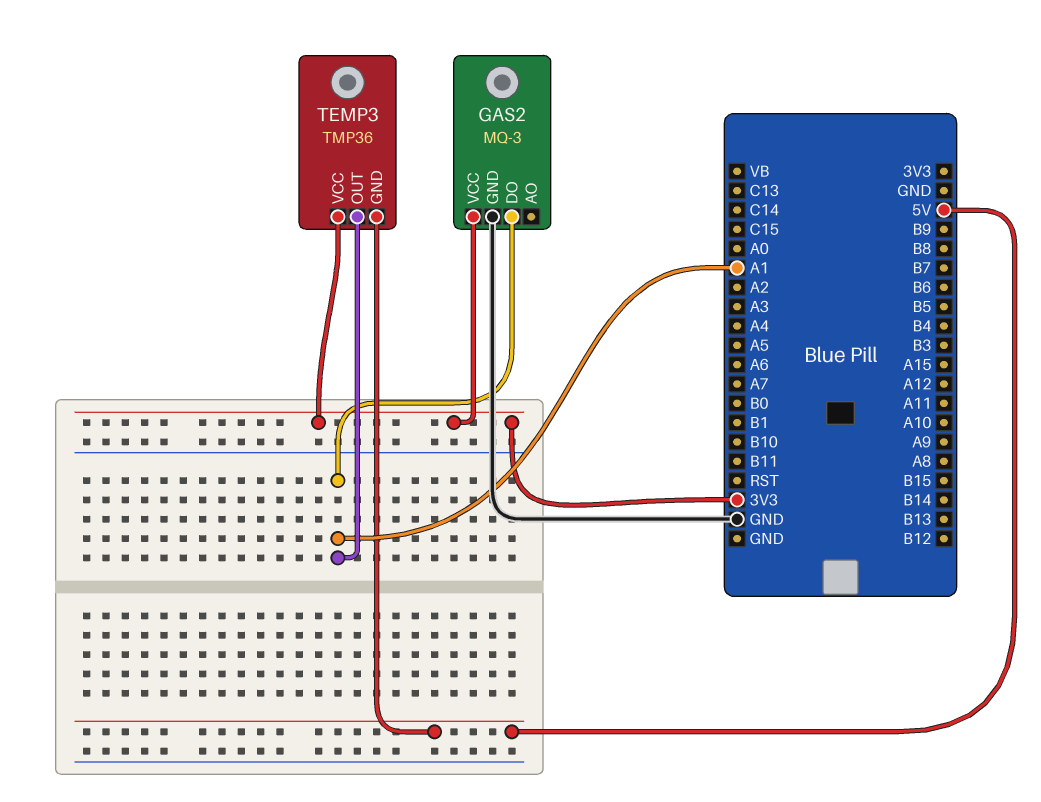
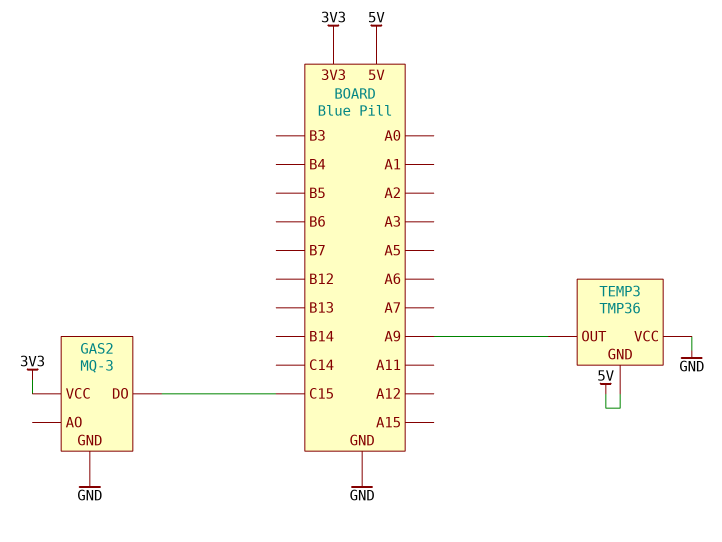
GAS2 pin DO: A1 -> C15
TEMP3 pin OUT: A1 -> A9
TEMP3 pin VCC: 3V3 -> GND

